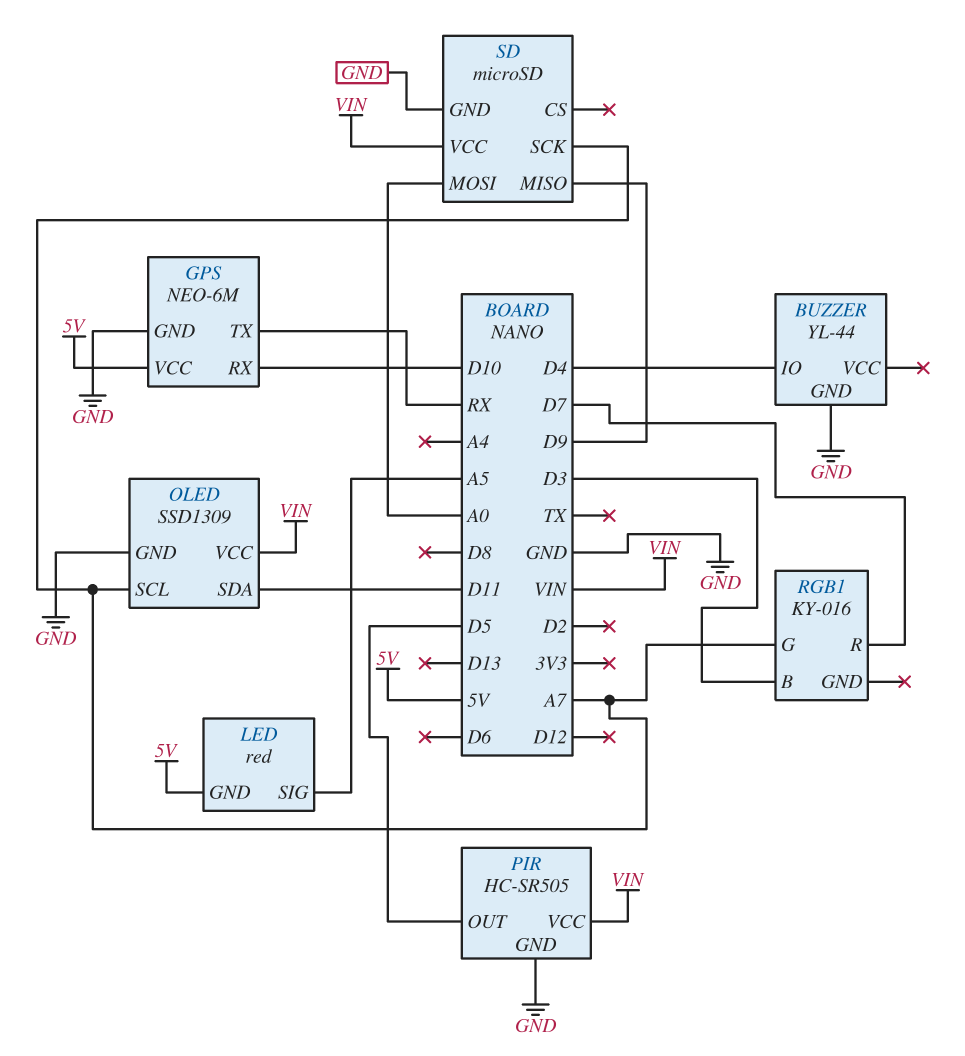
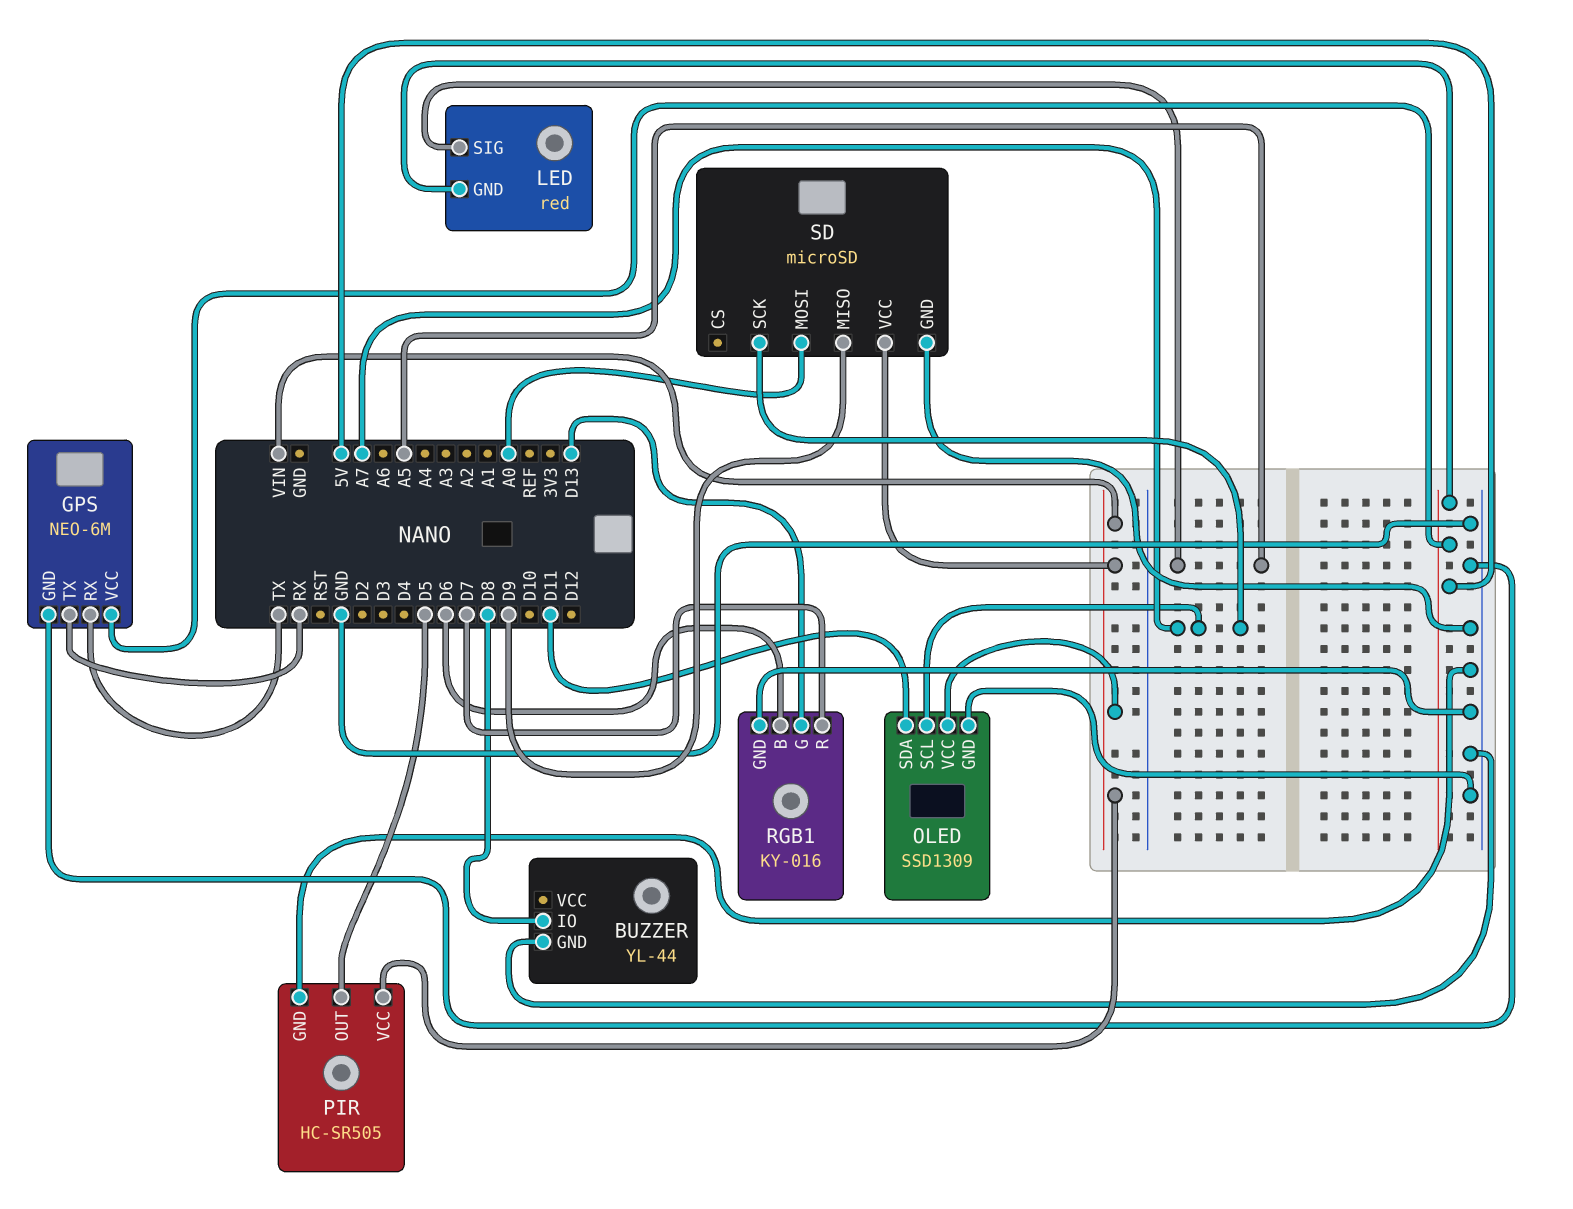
BUZZER pin IO: D4 -> D8
GPS pin RX: D10 -> TX
RGB1 pin B: D3 -> D6
RGB1 pin G: A7 -> D13
RGB1 pin GND: none -> GND

